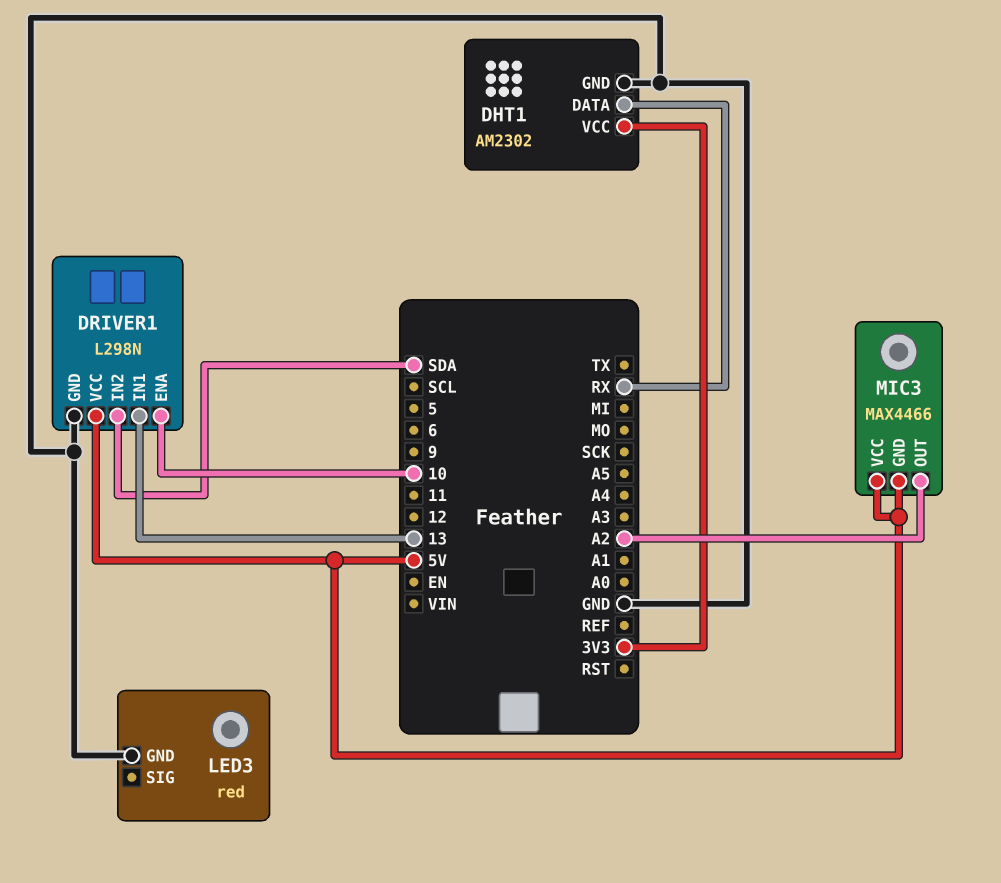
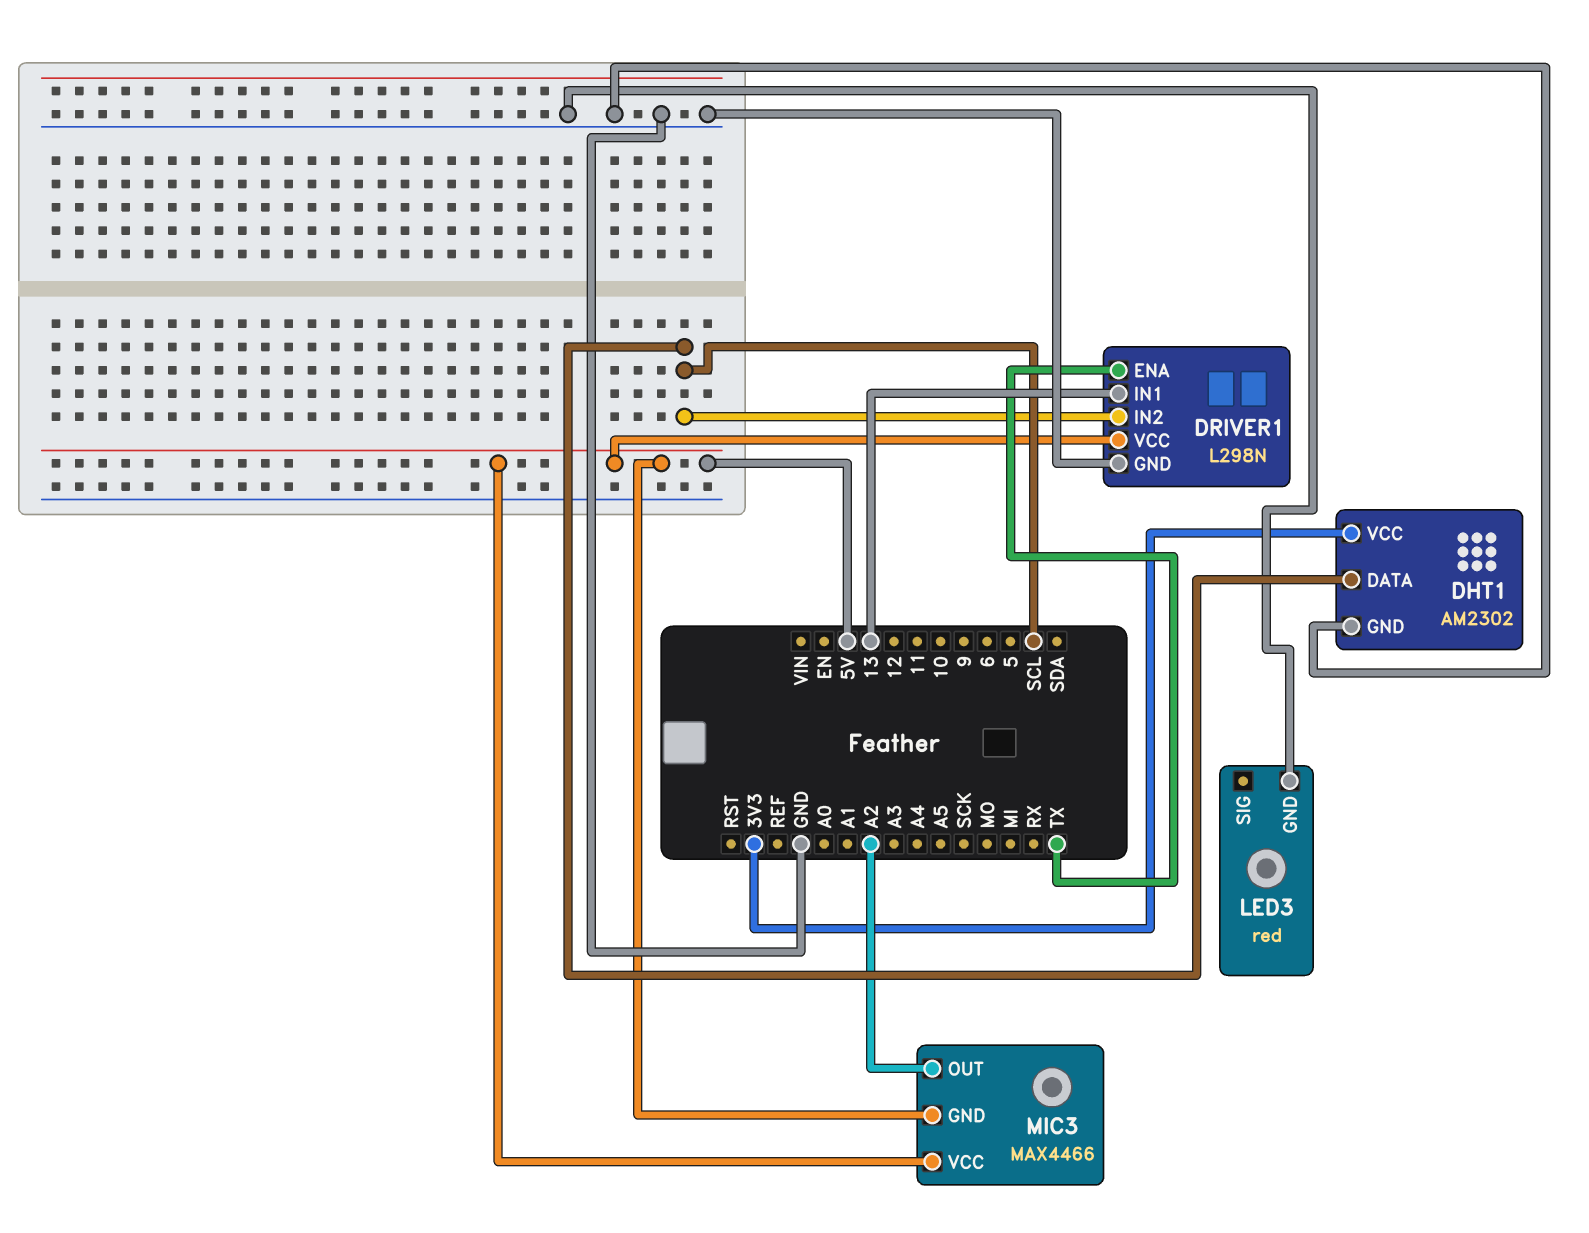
DHT1 pin DATA: RX -> SCL
DRIVER1 pin ENA: 10 -> TX
DRIVER1 pin IN2: SDA -> SCL

